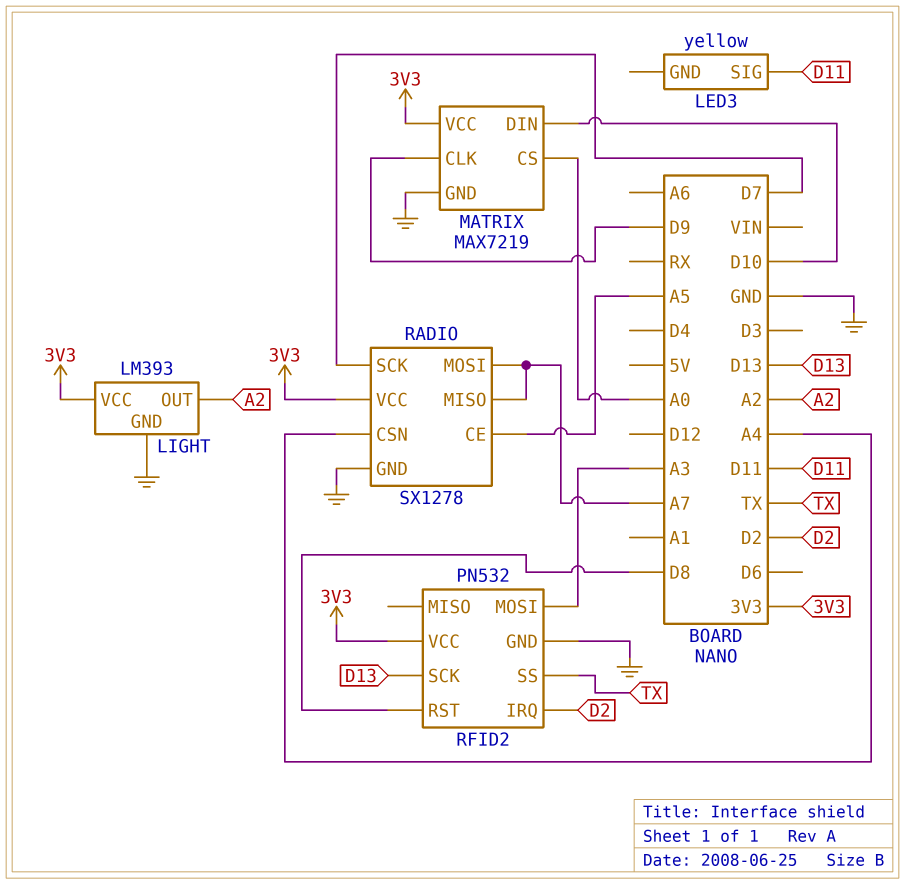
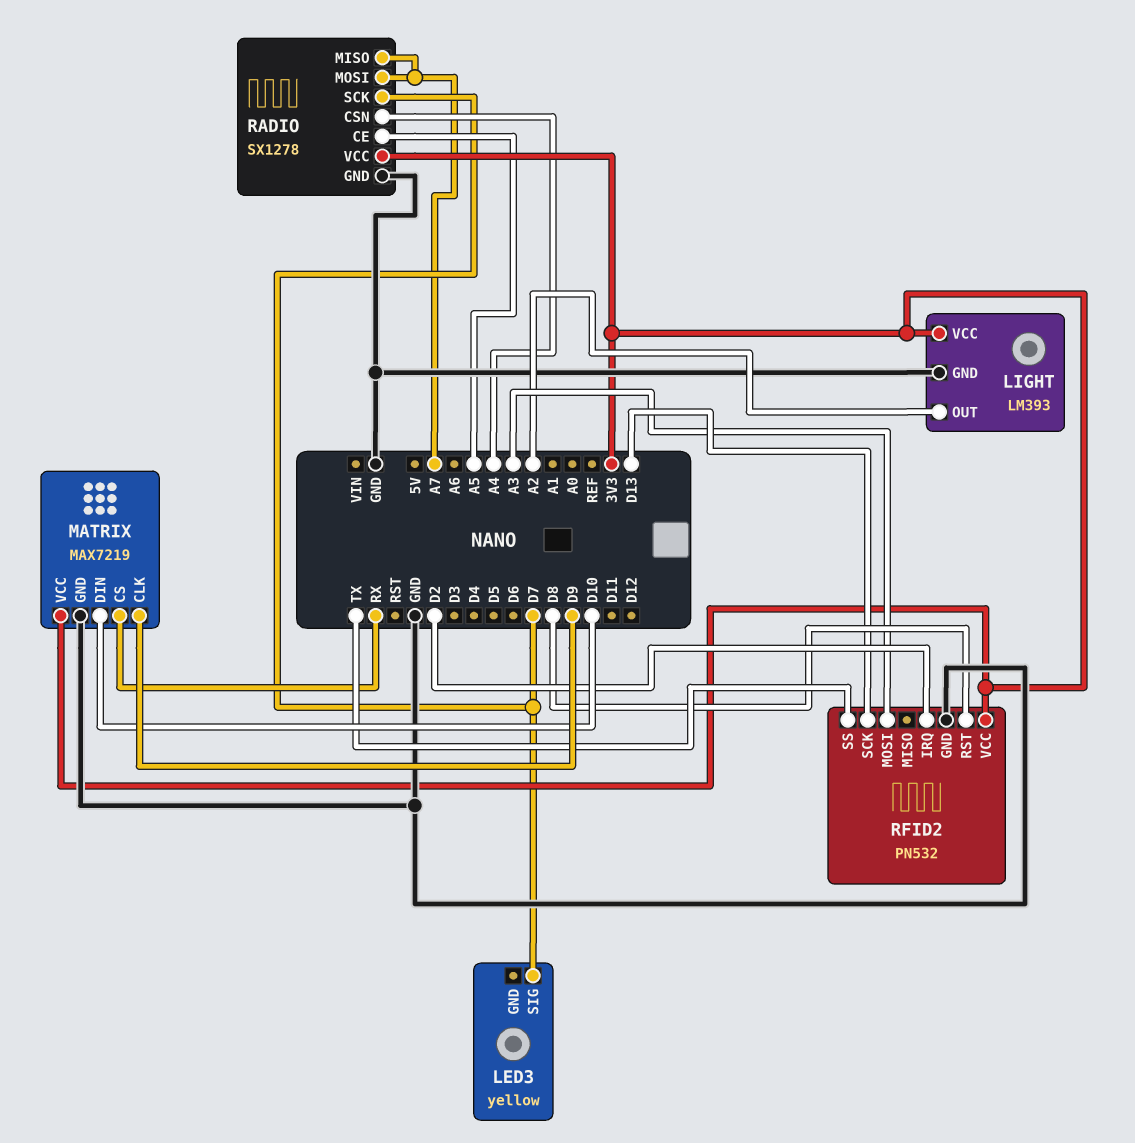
LED3 pin SIG: D11 -> D7
MATRIX pin CS: A0 -> RX

